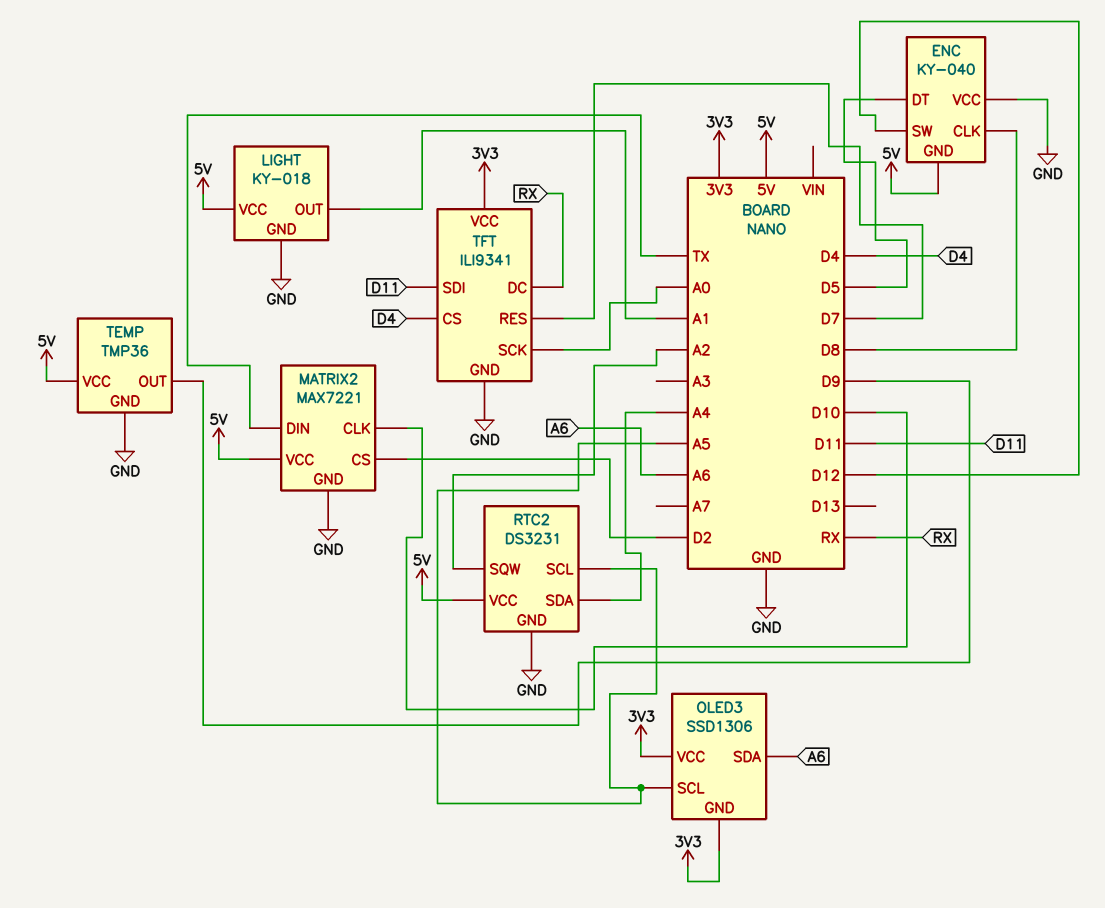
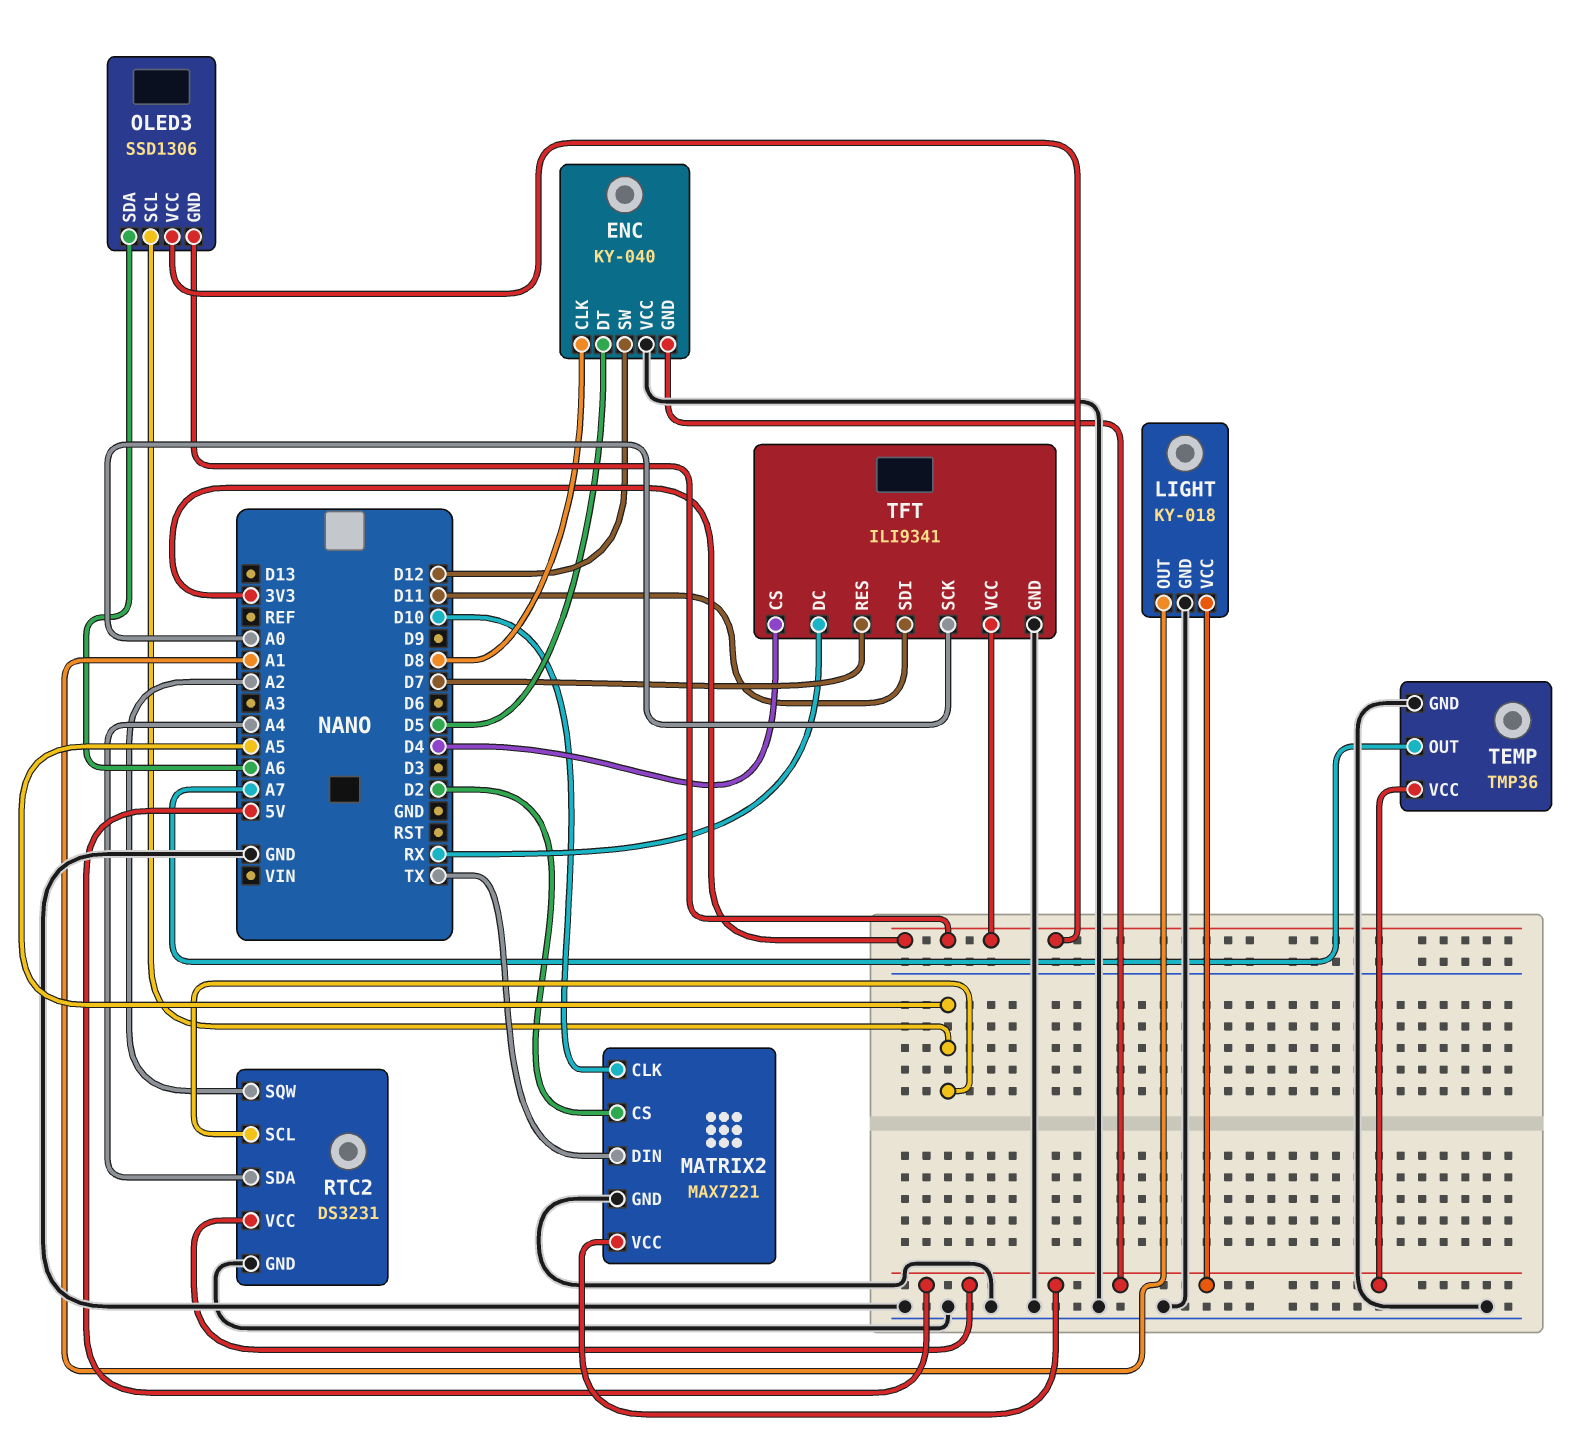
TEMP pin OUT: D9 -> A7

